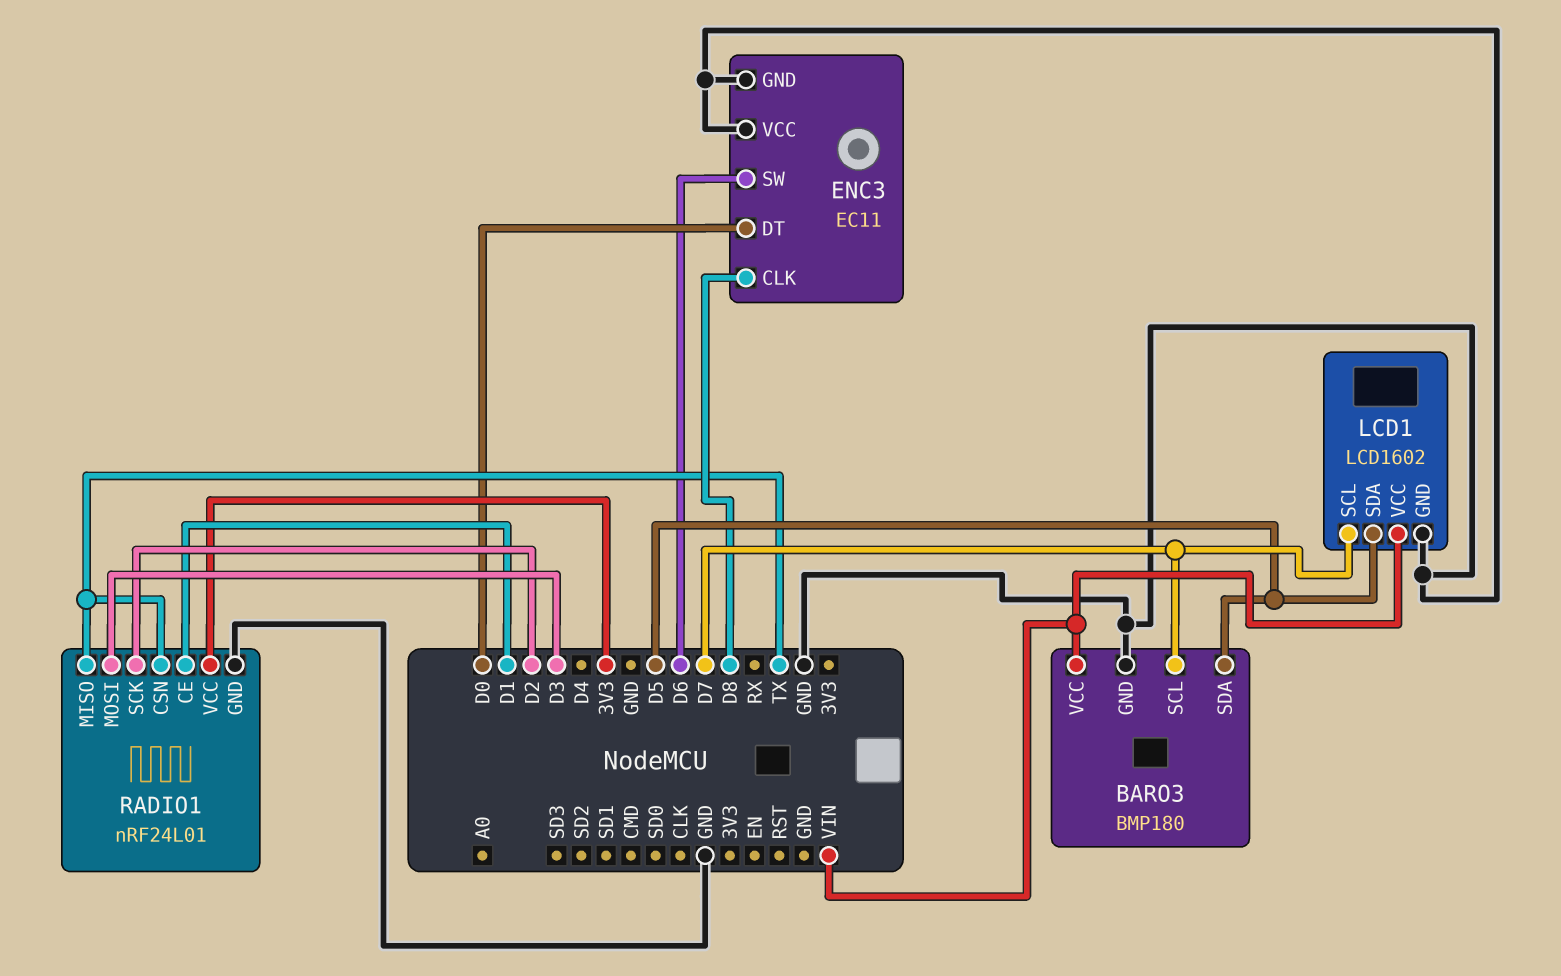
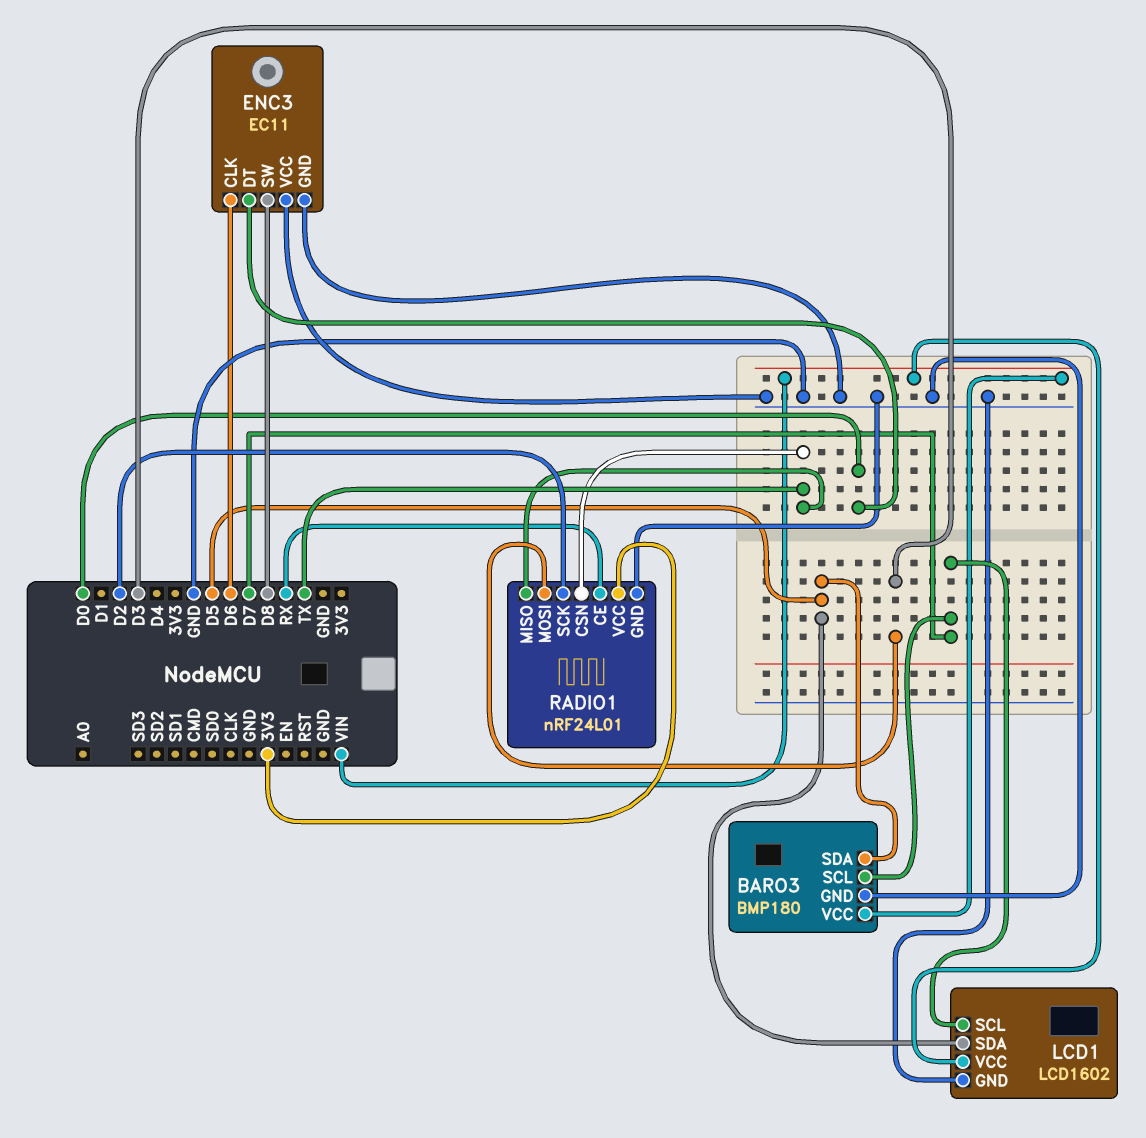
ENC3 pin CLK: D8 -> D6
ENC3 pin SW: D6 -> D8
RADIO1 pin CE: D1 -> RX

